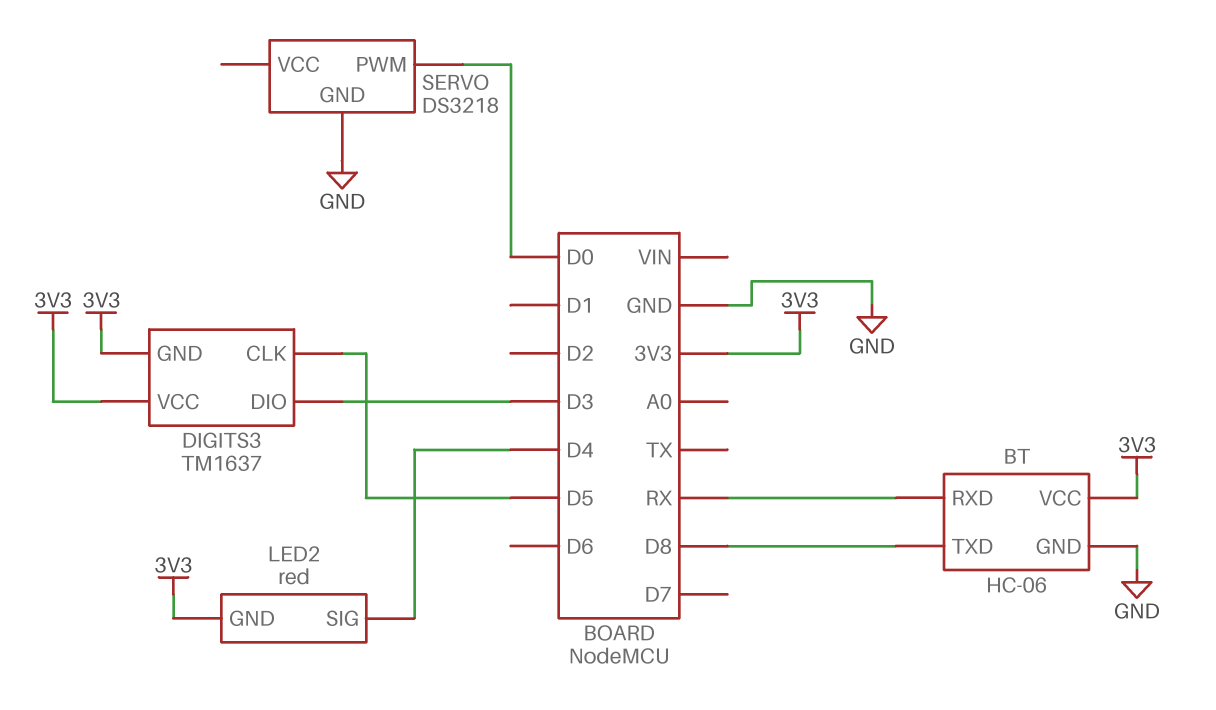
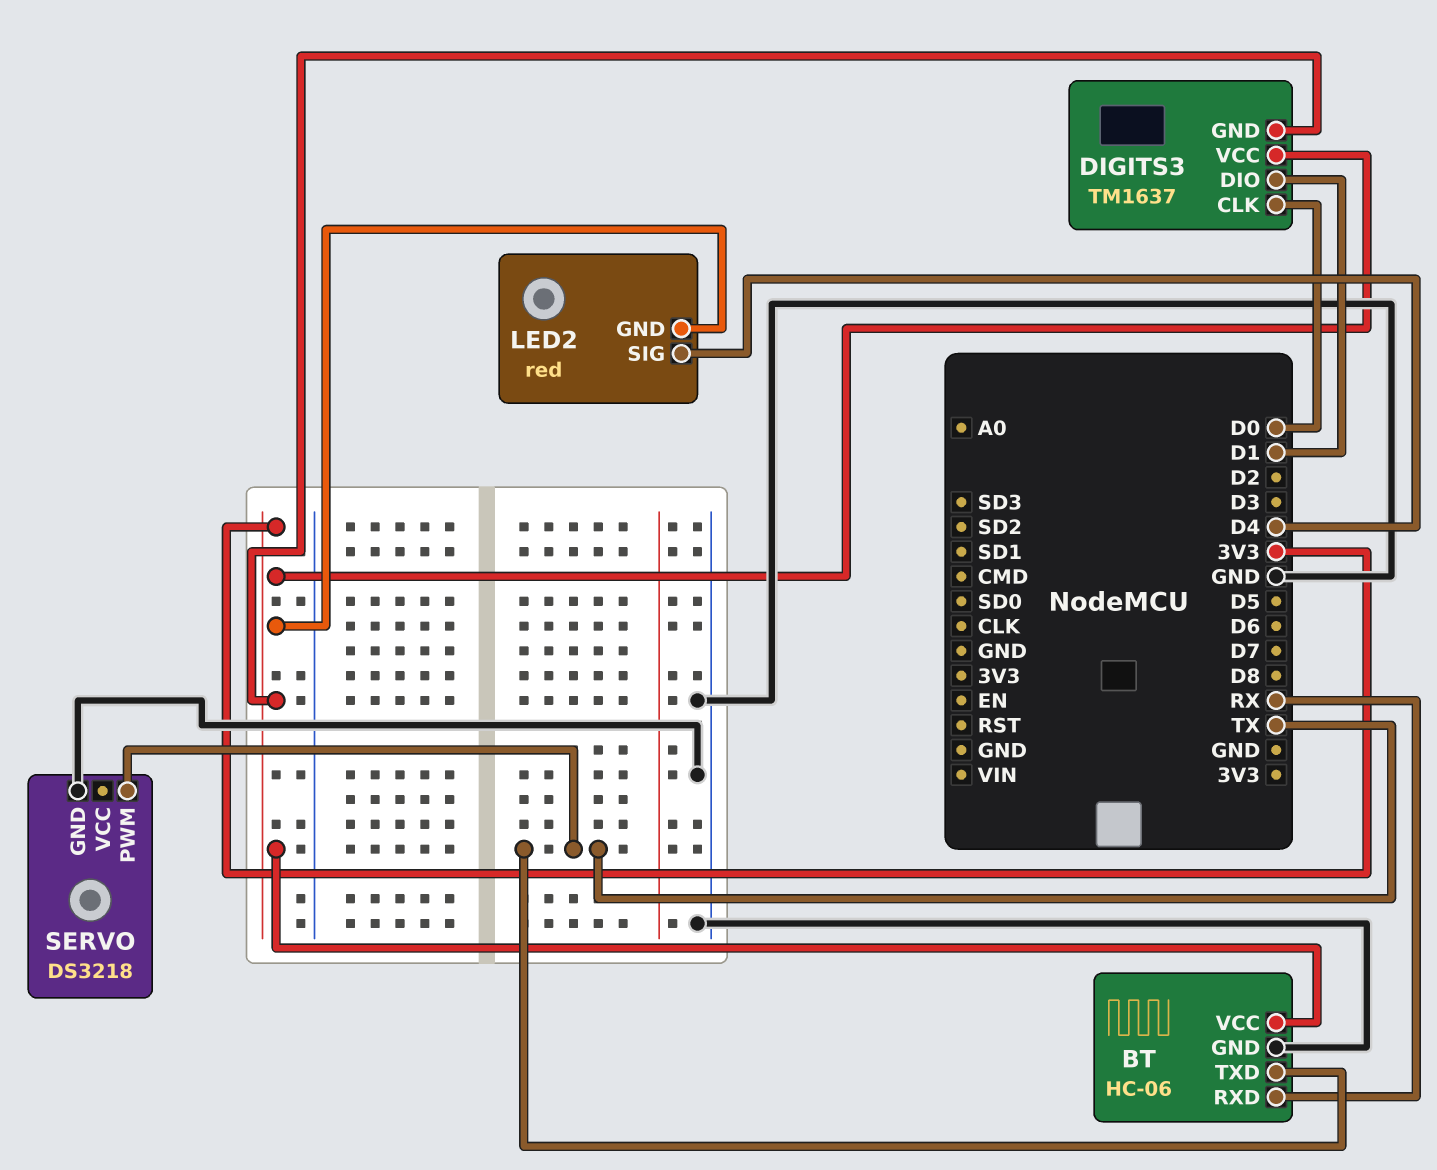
BT pin TXD: D8 -> TX
DIGITS3 pin CLK: D5 -> D0
DIGITS3 pin DIO: D3 -> D1
SERVO pin PWM: D0 -> TX

